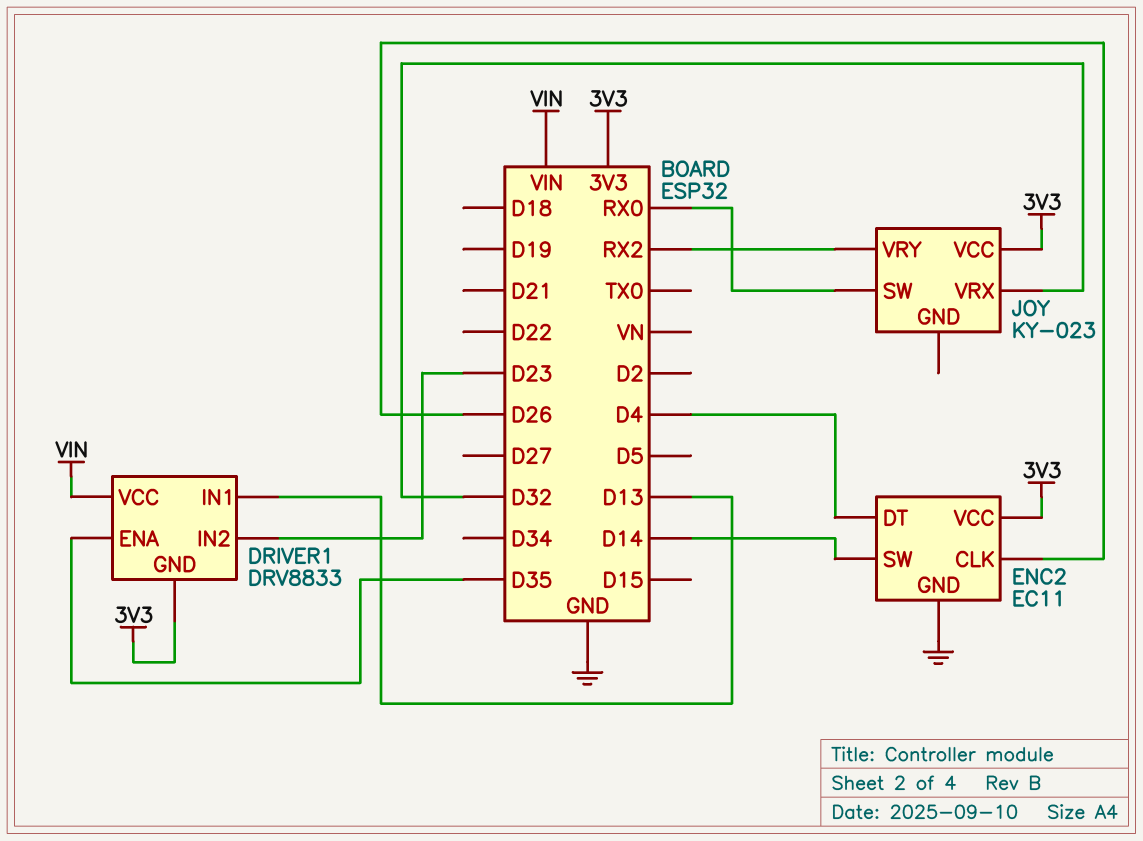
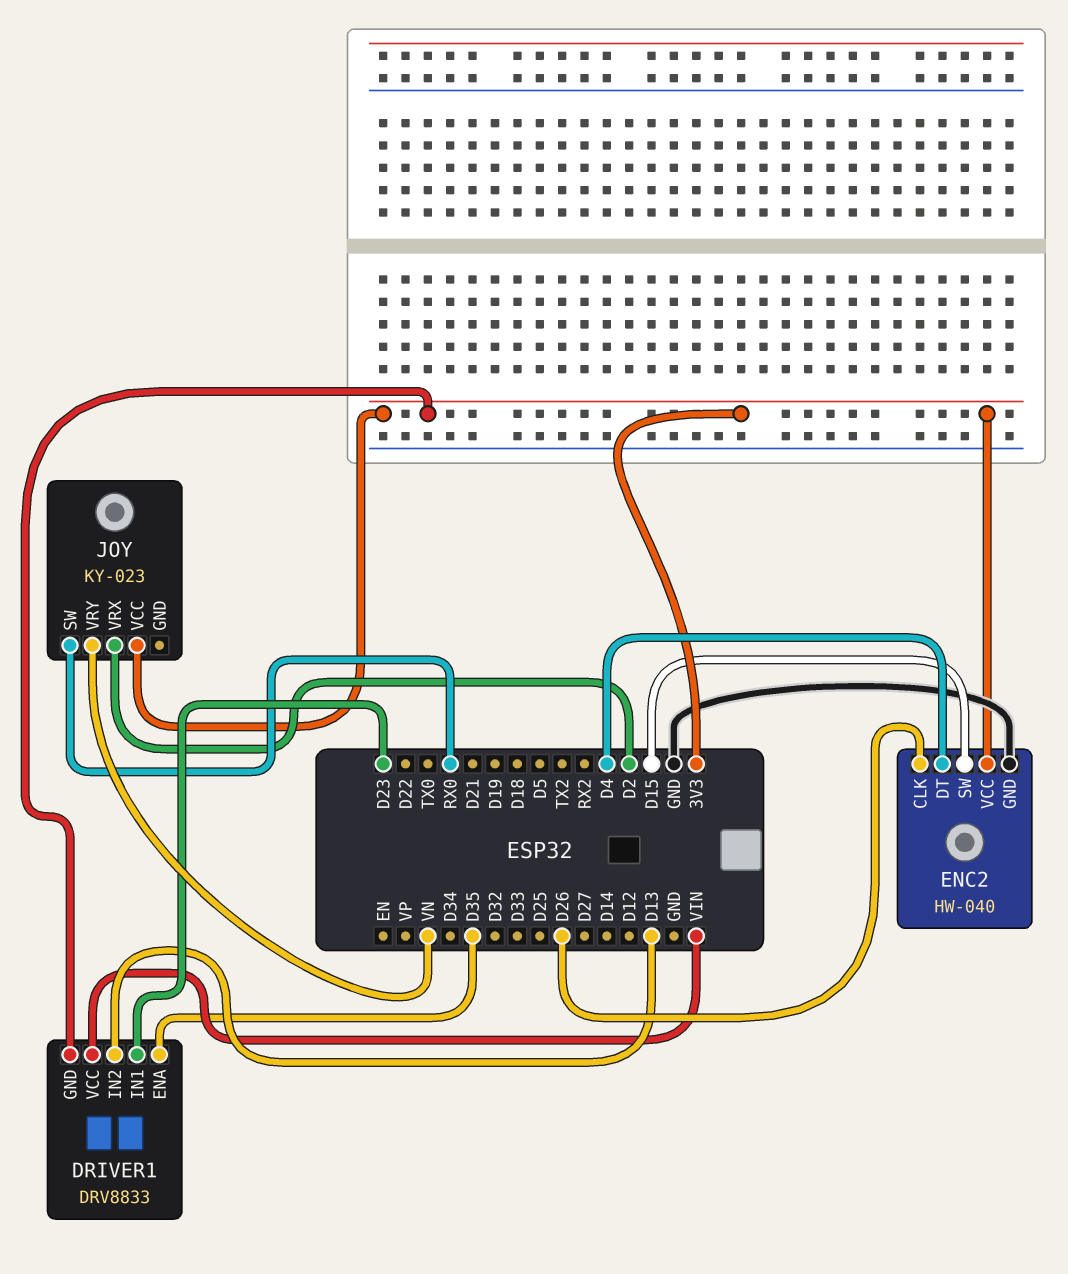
DRIVER1 pin IN1: D13 -> D23
DRIVER1 pin IN2: D23 -> D13
ENC2: EC11 -> HW-040
ENC2 pin SW: D14 -> D15
JOY pin VRX: D32 -> D2
JOY pin VRY: RX2 -> VN

